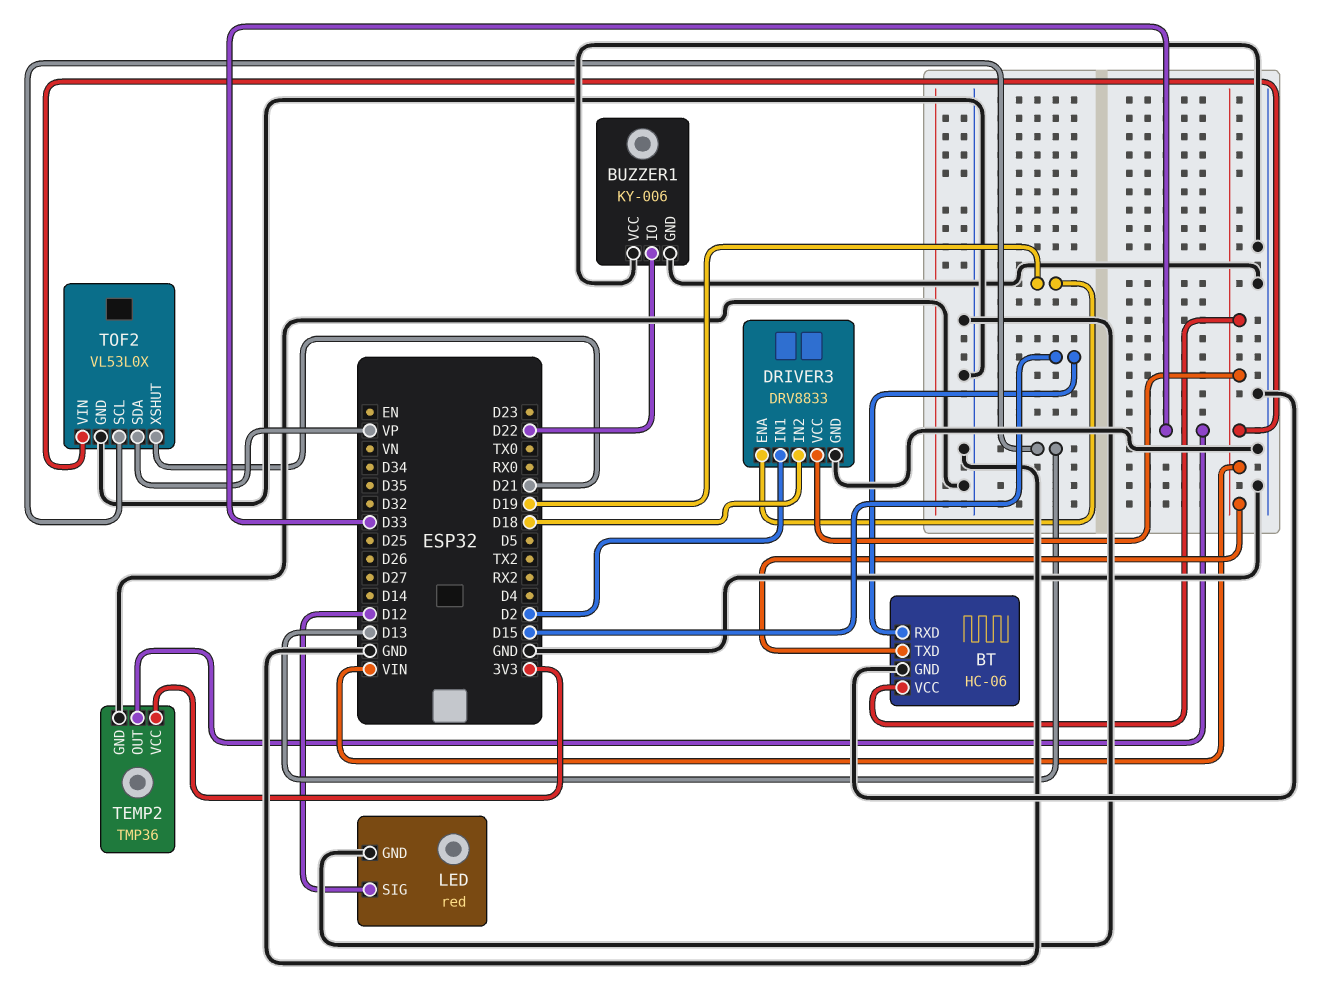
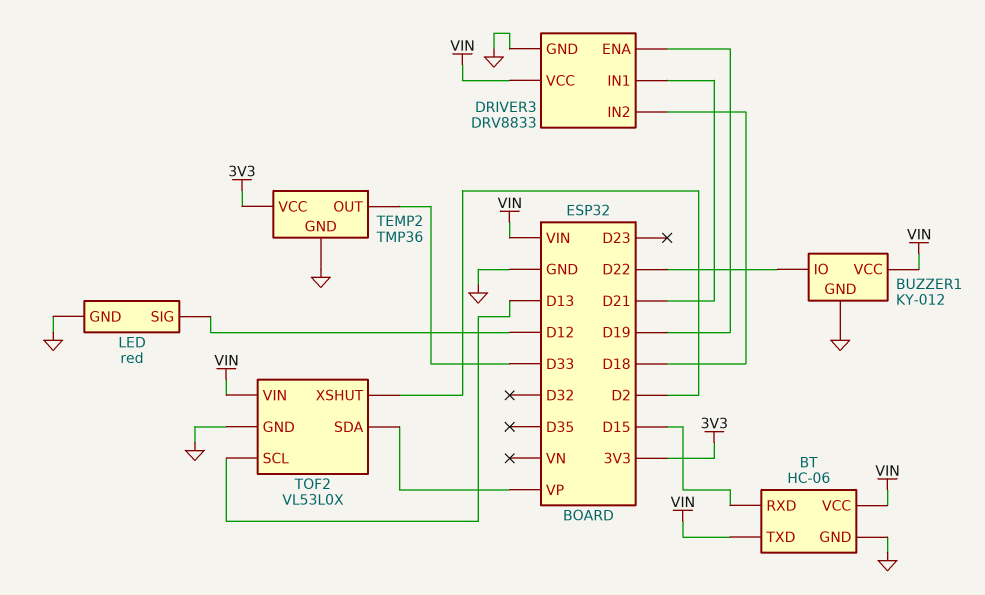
BUZZER1: KY-006 -> KY-012
BUZZER1 pin VCC: GND -> VIN
DRIVER3 pin IN1: D2 -> D21
TOF2 pin XSHUT: D21 -> D2

